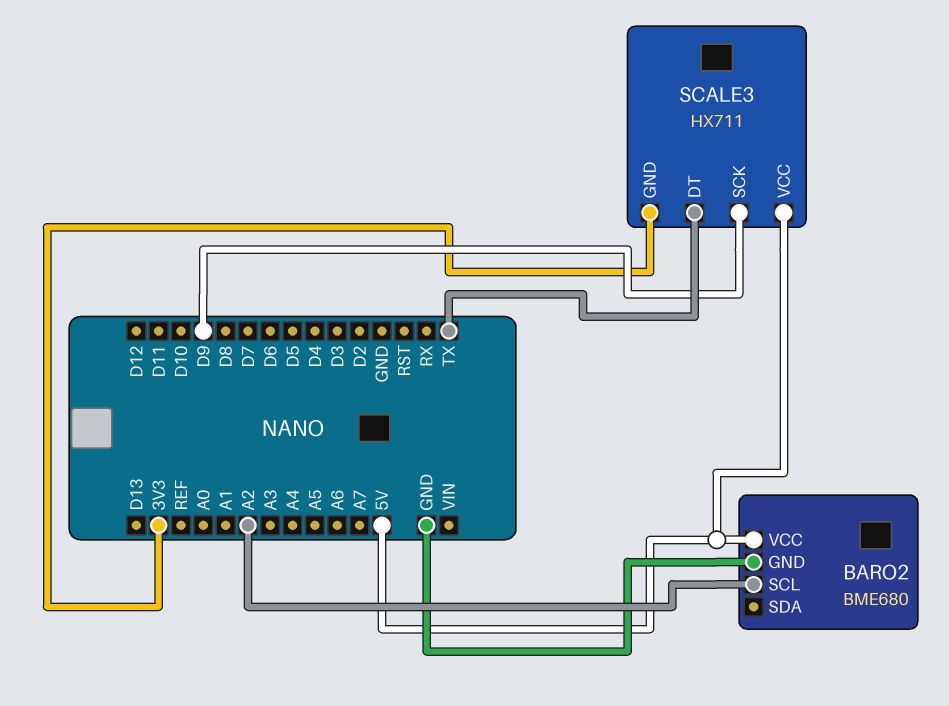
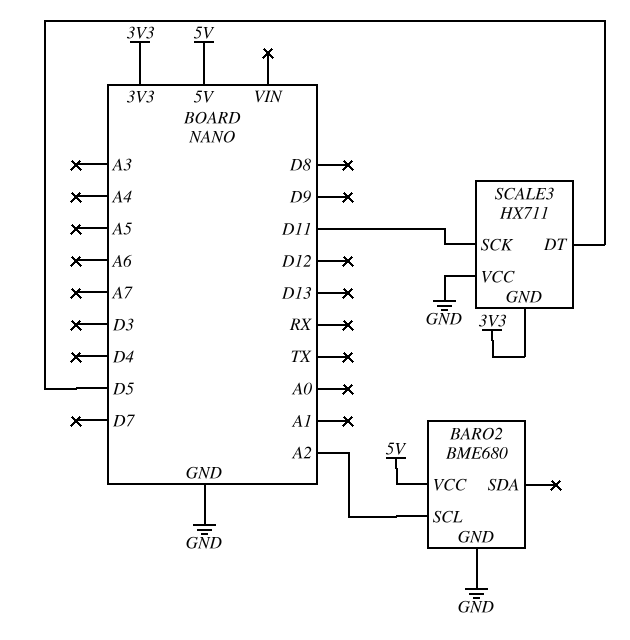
SCALE3 pin DT: TX -> D5
SCALE3 pin SCK: D9 -> D11
SCALE3 pin VCC: 5V -> GND

